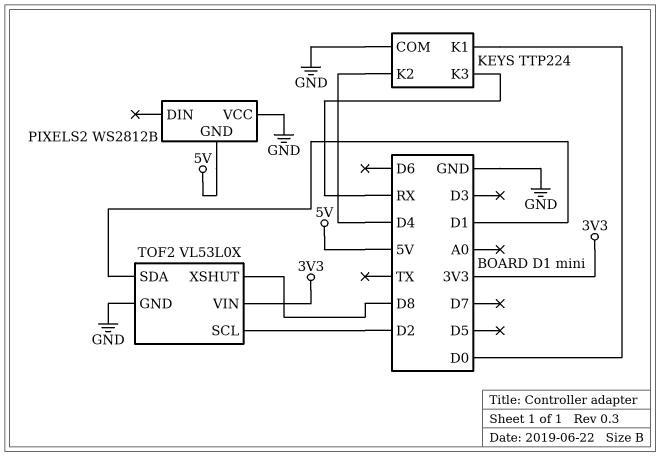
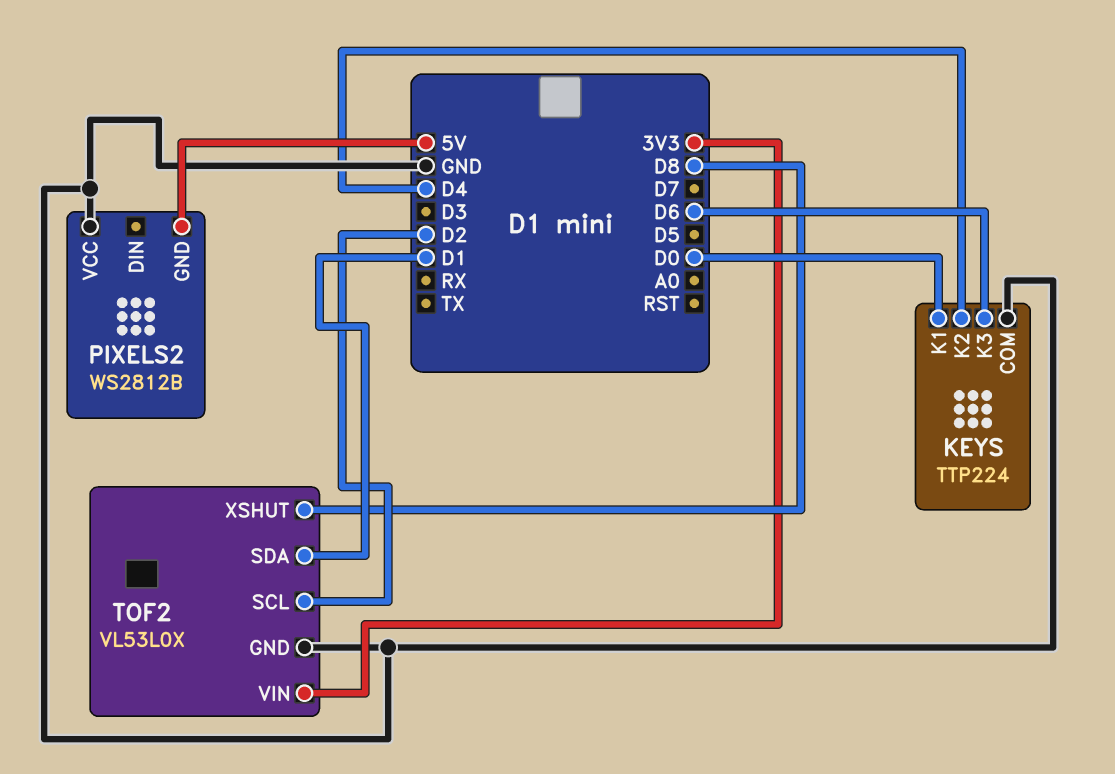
KEYS pin K3: RX -> D6

